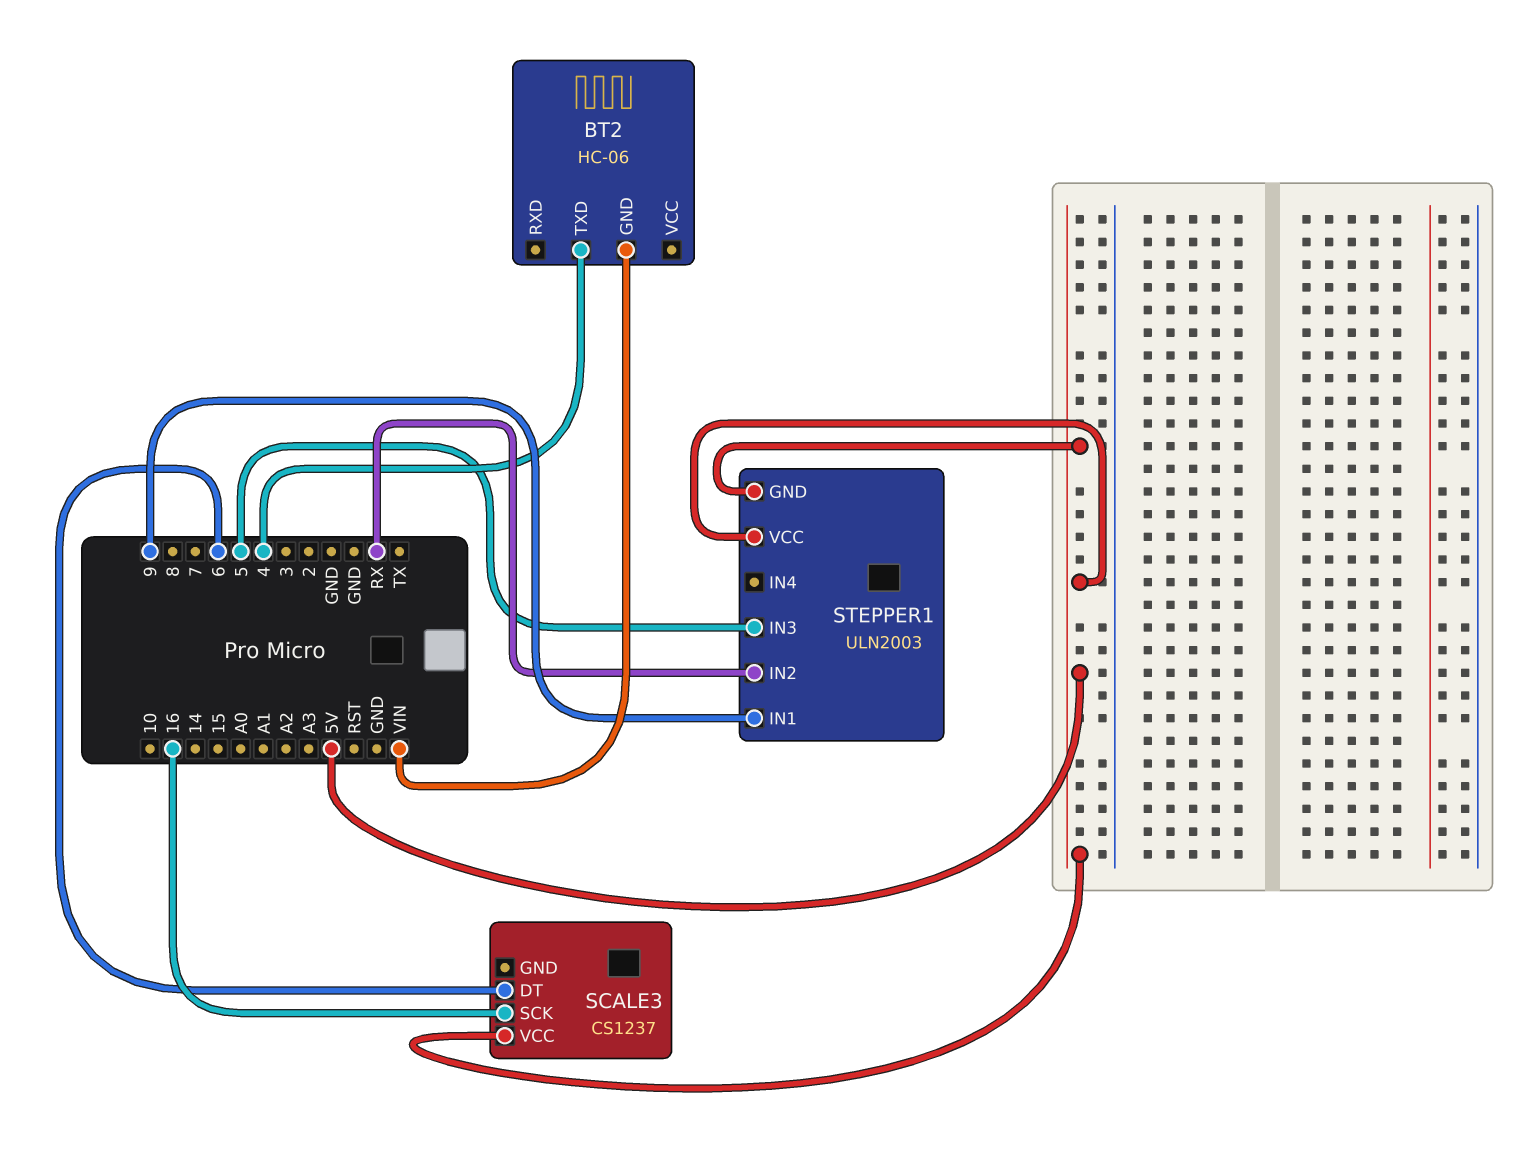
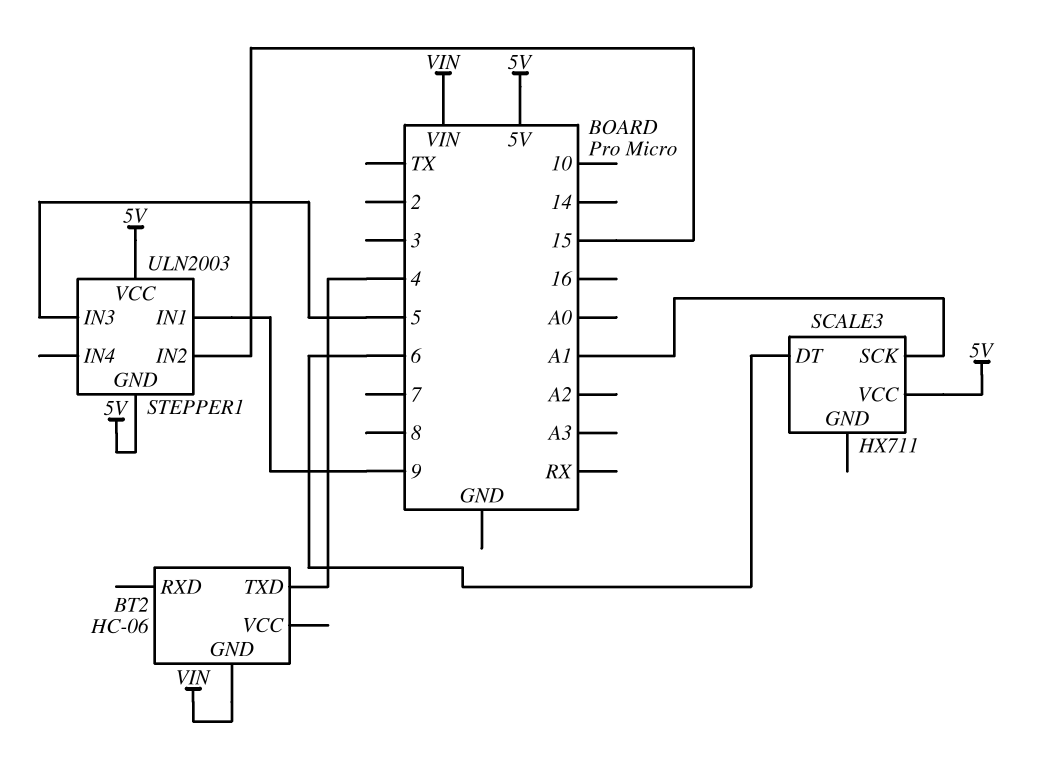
SCALE3: CS1237 -> HX711
SCALE3 pin SCK: 16 -> A1
STEPPER1 pin IN2: RX -> 15

